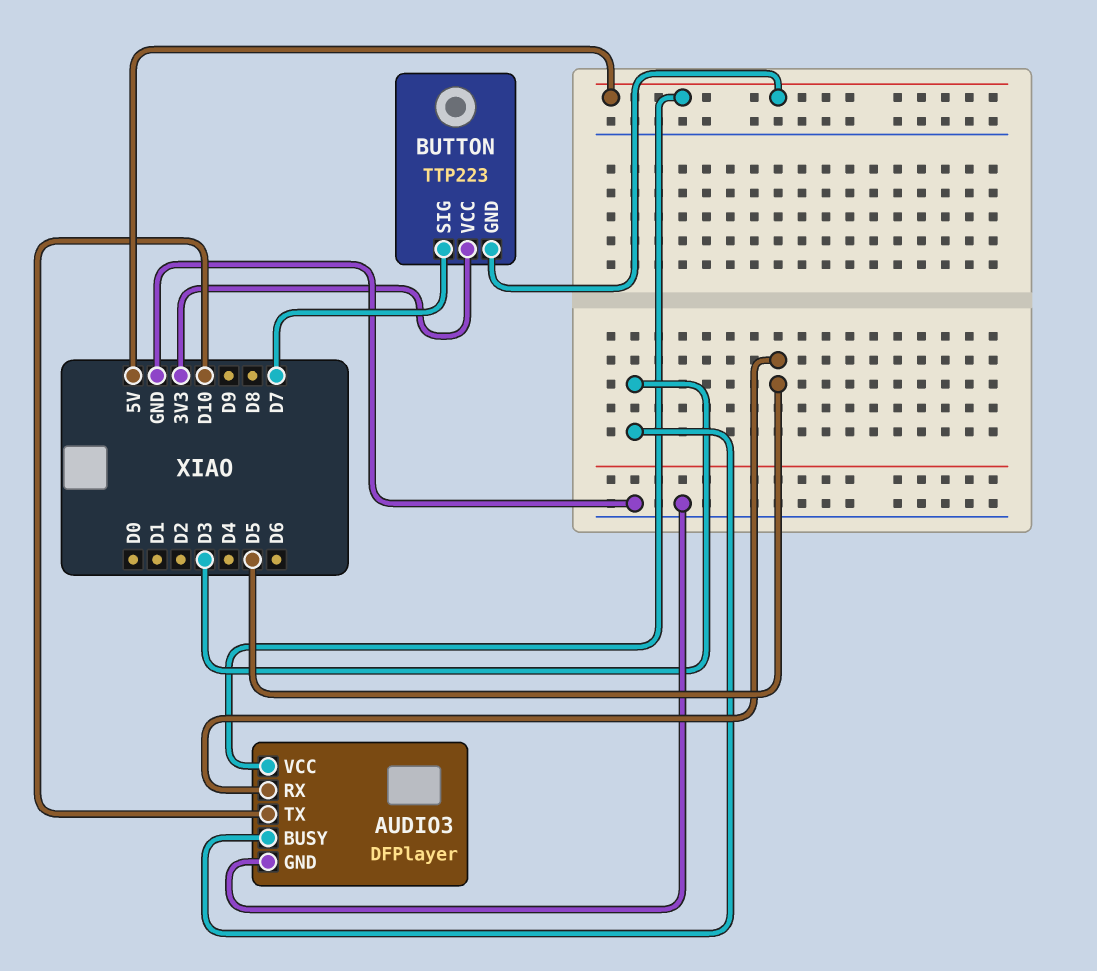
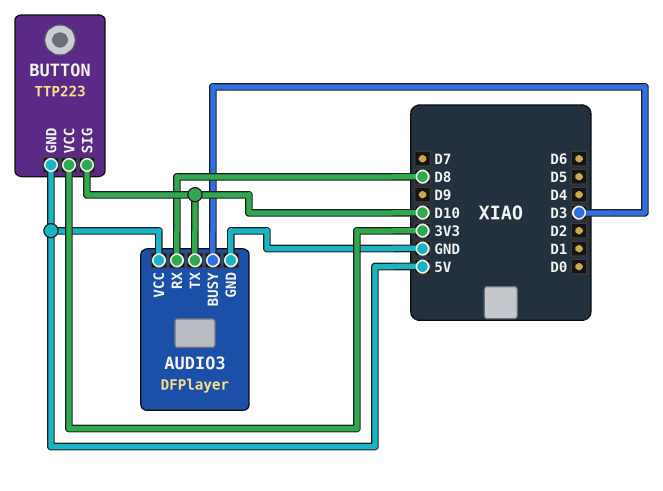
AUDIO3 pin RX: D5 -> D8
BUTTON pin SIG: D7 -> D10

